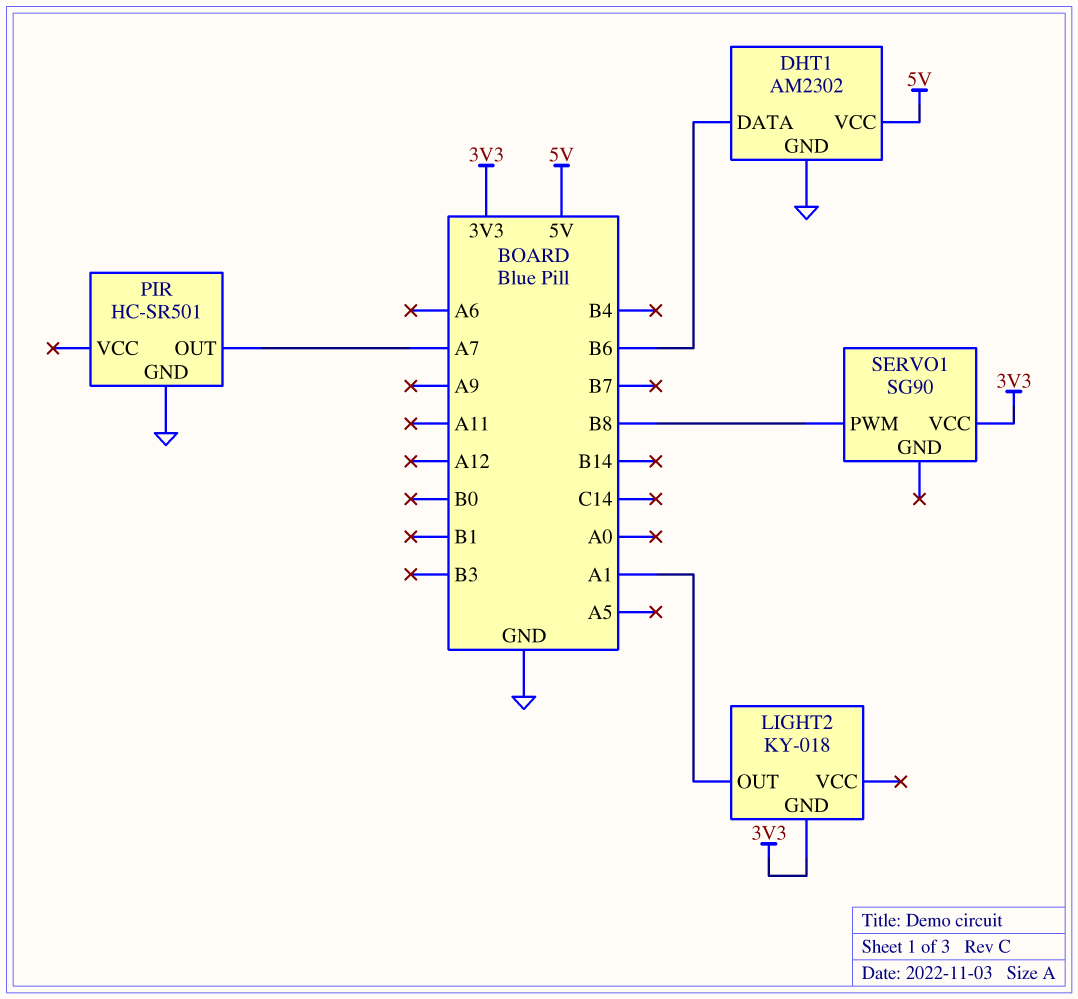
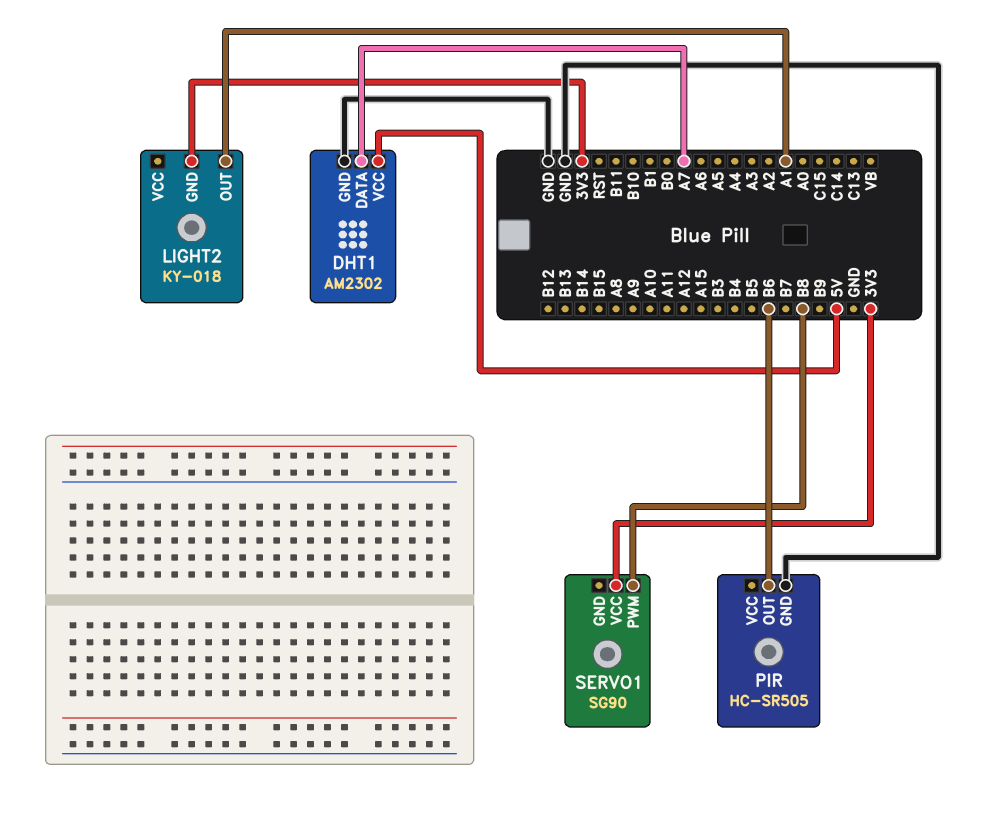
DHT1 pin DATA: B6 -> A7
PIR: HC-SR501 -> HC-SR505
PIR pin OUT: A7 -> B6

